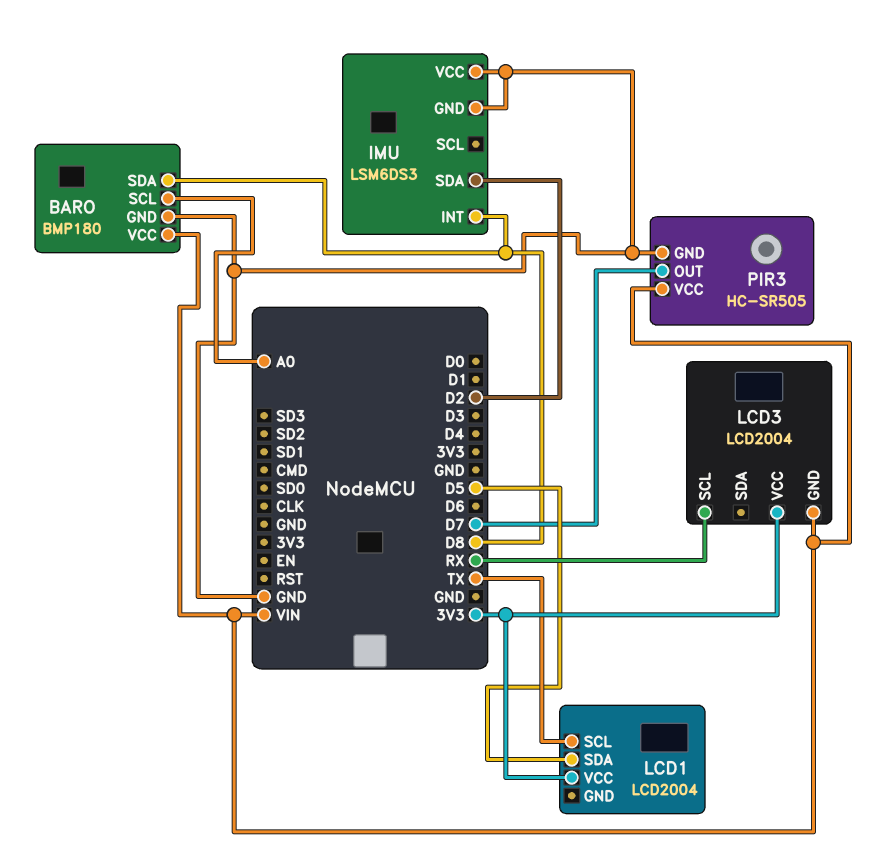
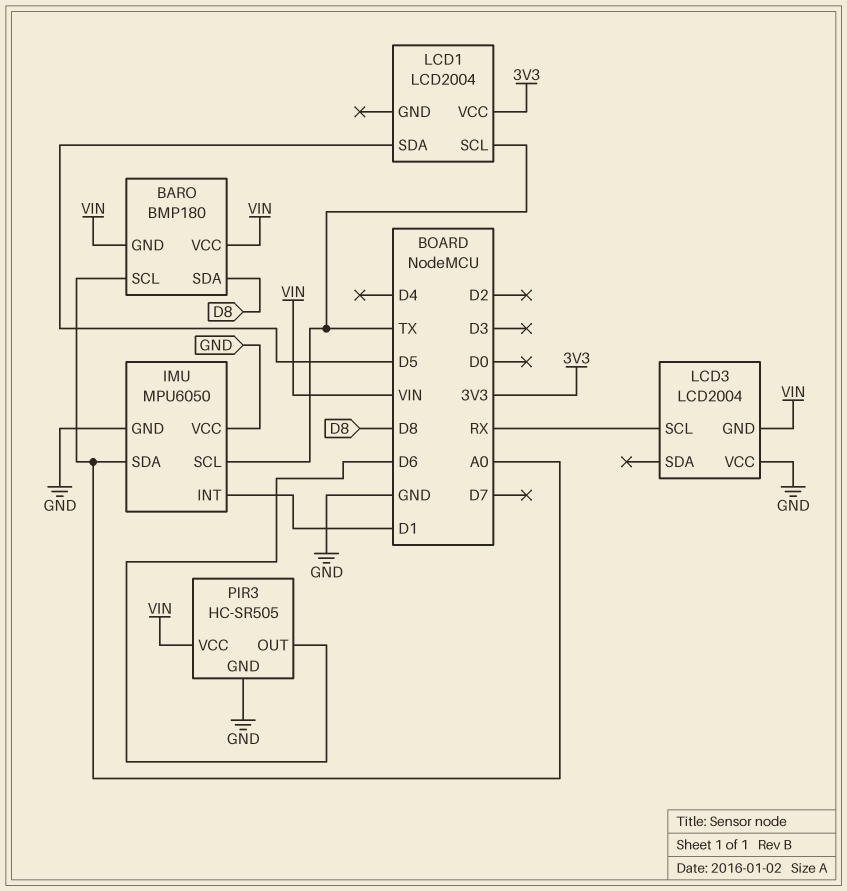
BARO pin GND: GND -> VIN
IMU: LSM6DS3 -> MPU6050
IMU pin INT: D8 -> D1
IMU pin SCL: none -> TX
IMU pin SDA: D2 -> A0
LCD3 pin VCC: 3V3 -> GND
PIR3 pin OUT: D7 -> D6

